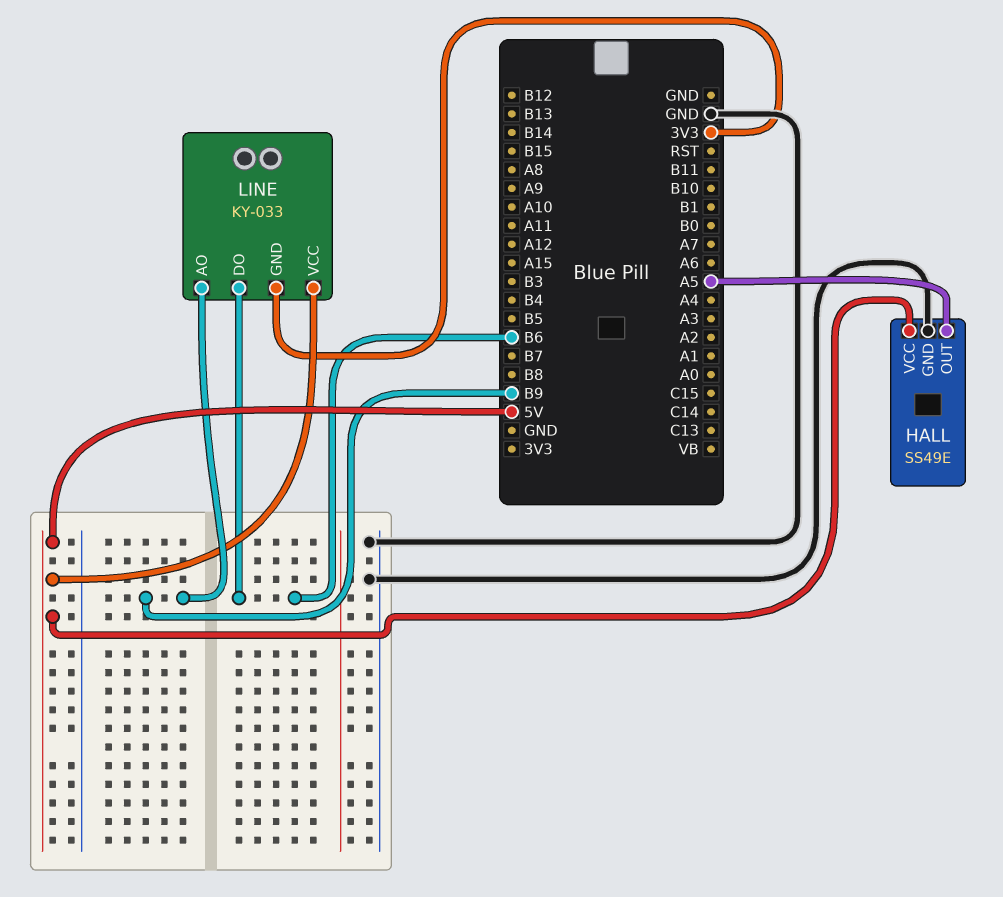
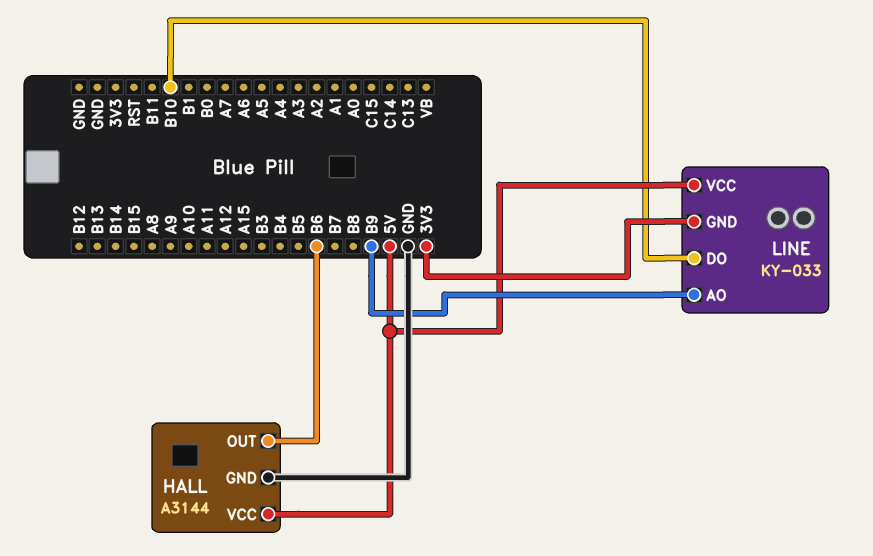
HALL: SS49E -> A3144
HALL pin OUT: A5 -> B6
LINE pin DO: B6 -> B10

